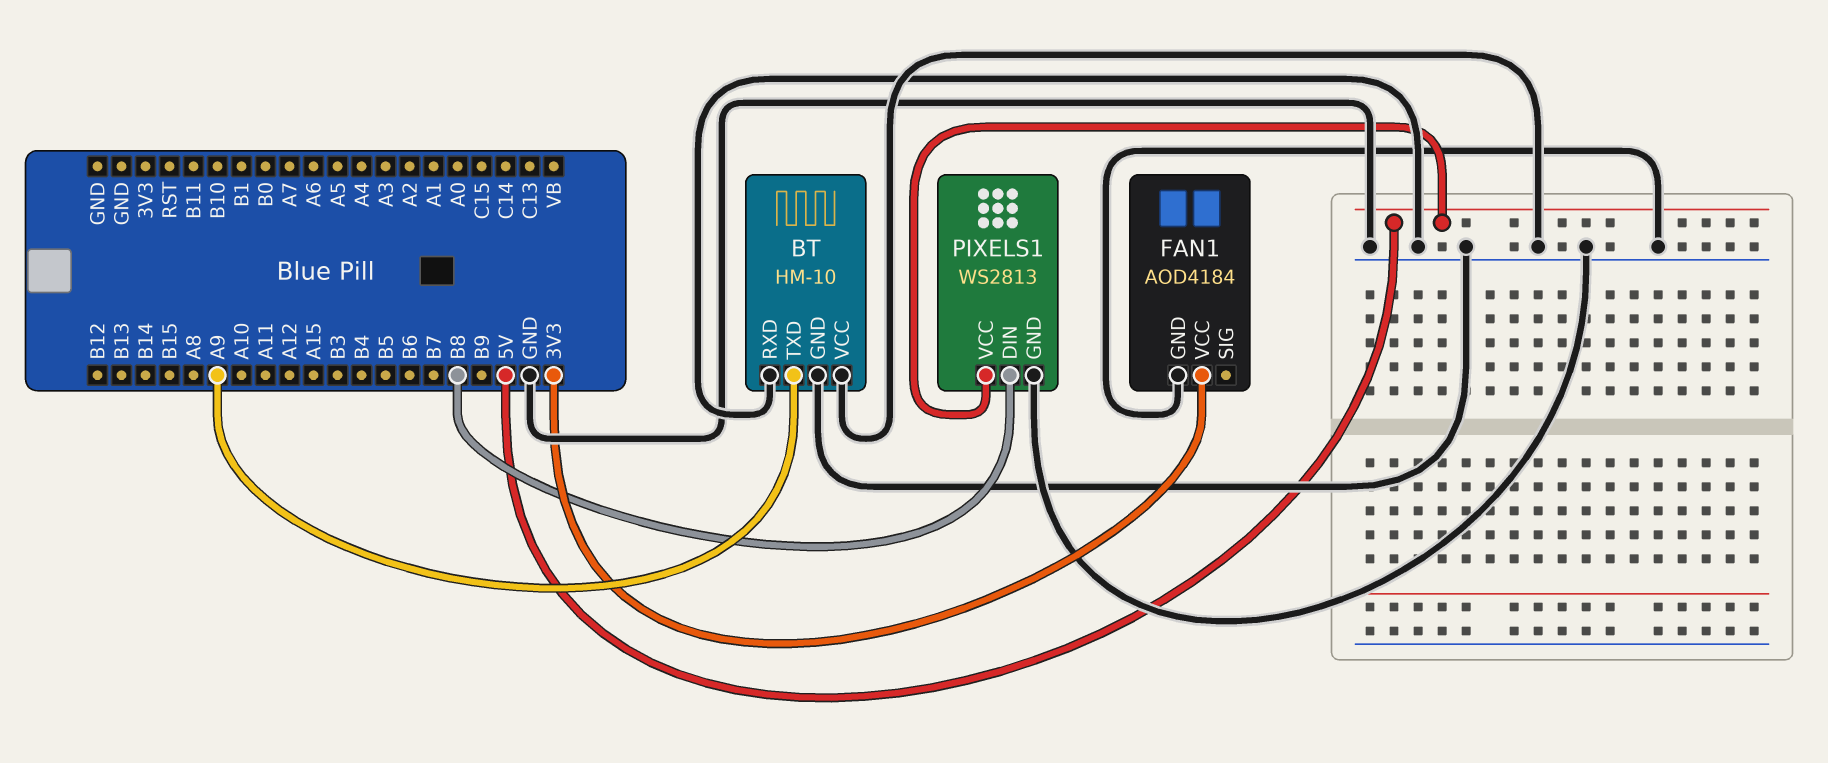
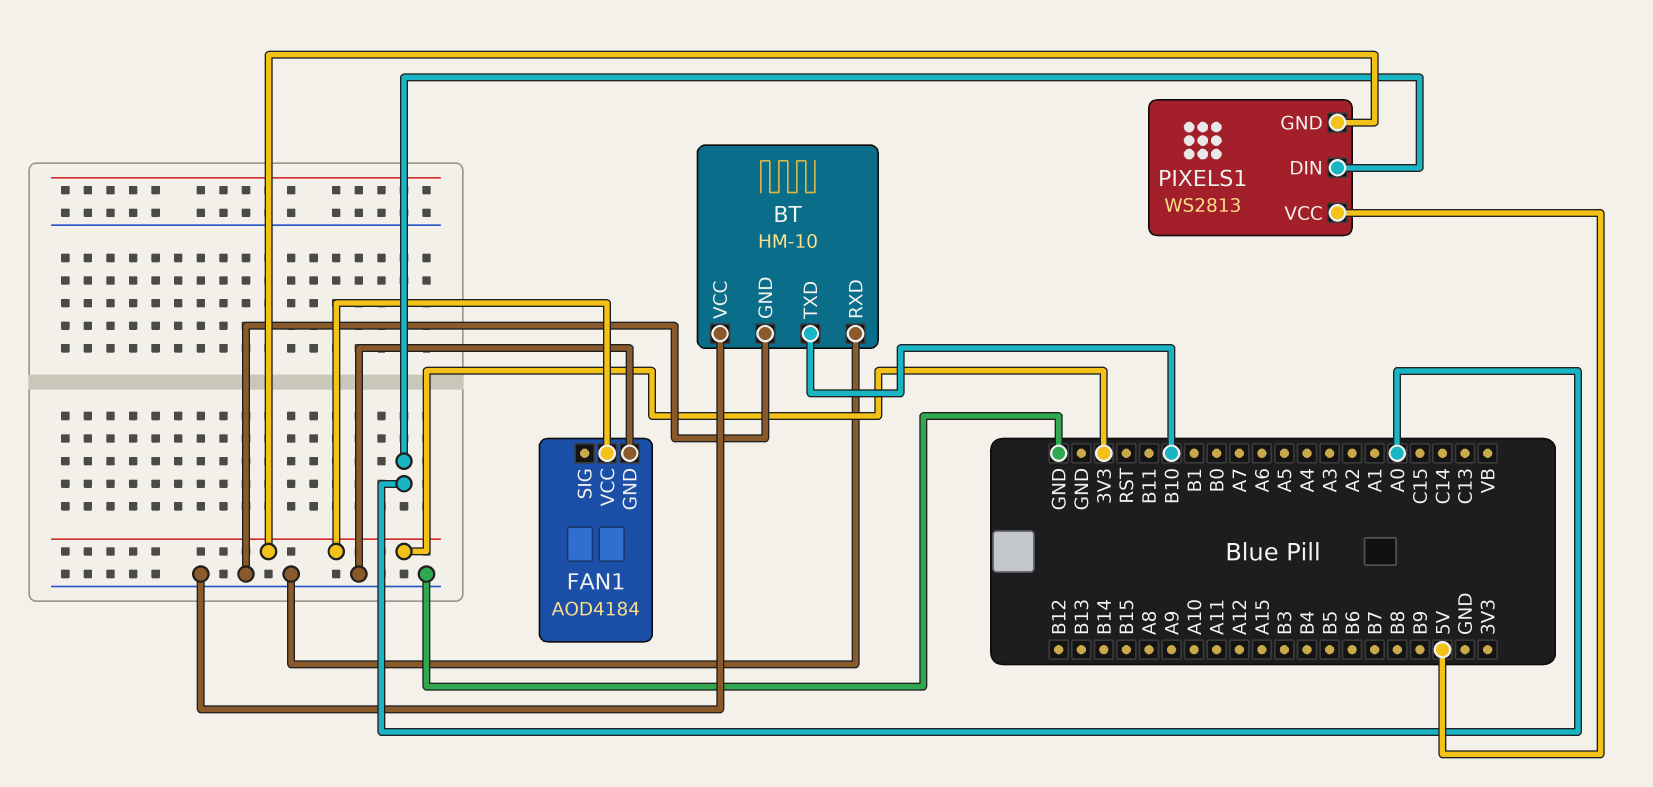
BT pin TXD: A9 -> B10
PIXELS1 pin DIN: B8 -> A0
PIXELS1 pin GND: GND -> 3V3

